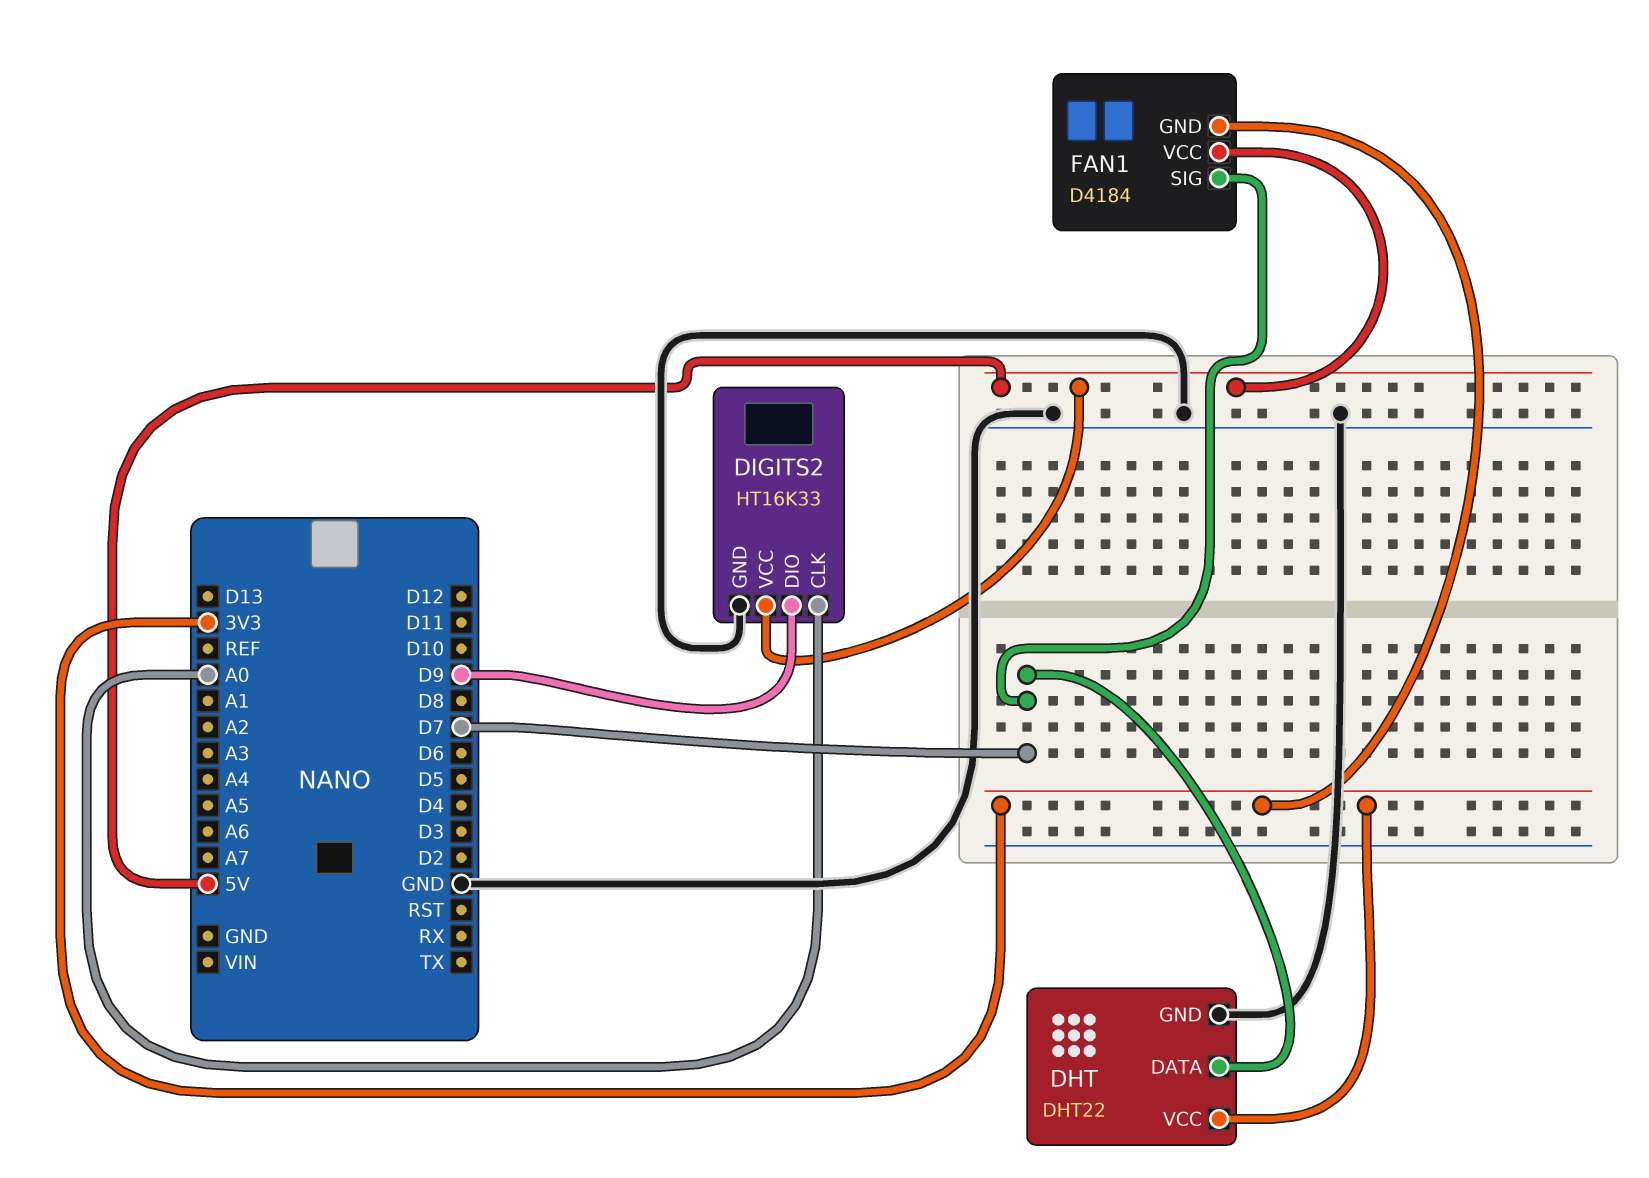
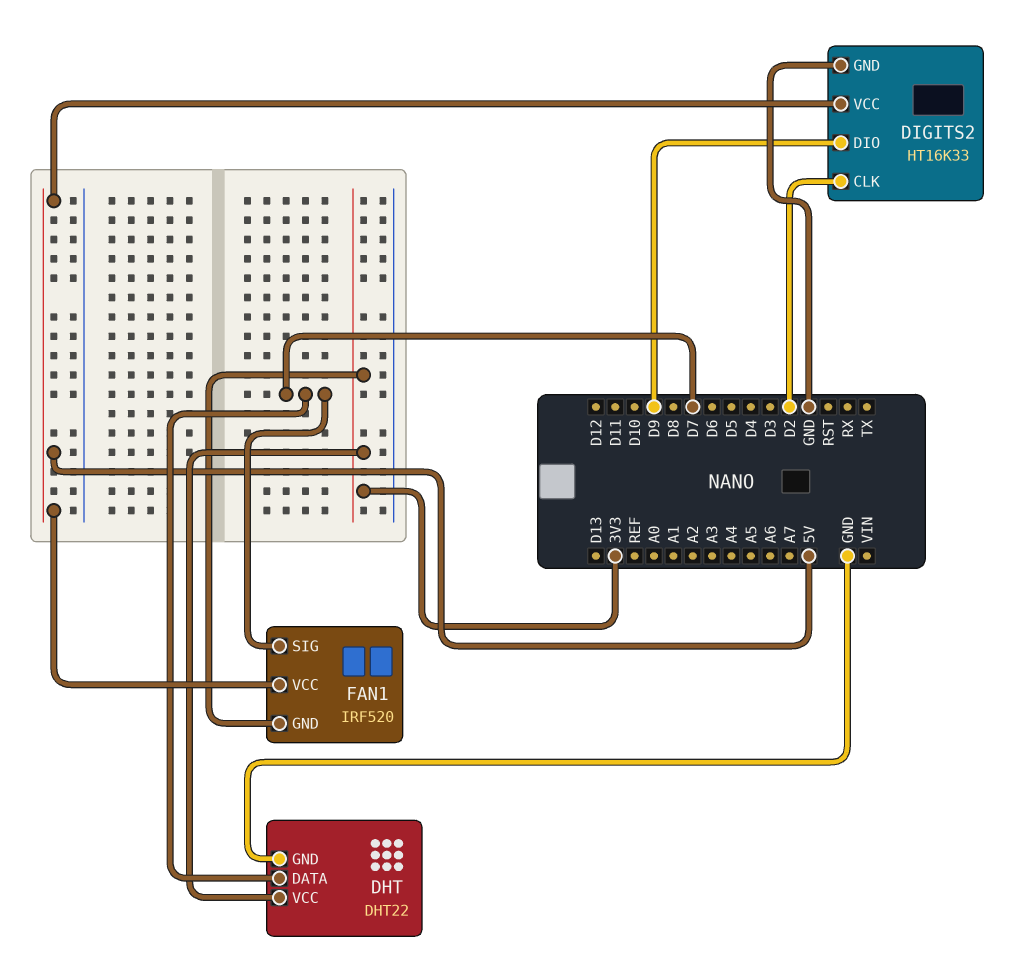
DIGITS2 pin CLK: A0 -> D2
FAN1: D4184 -> IRF520

